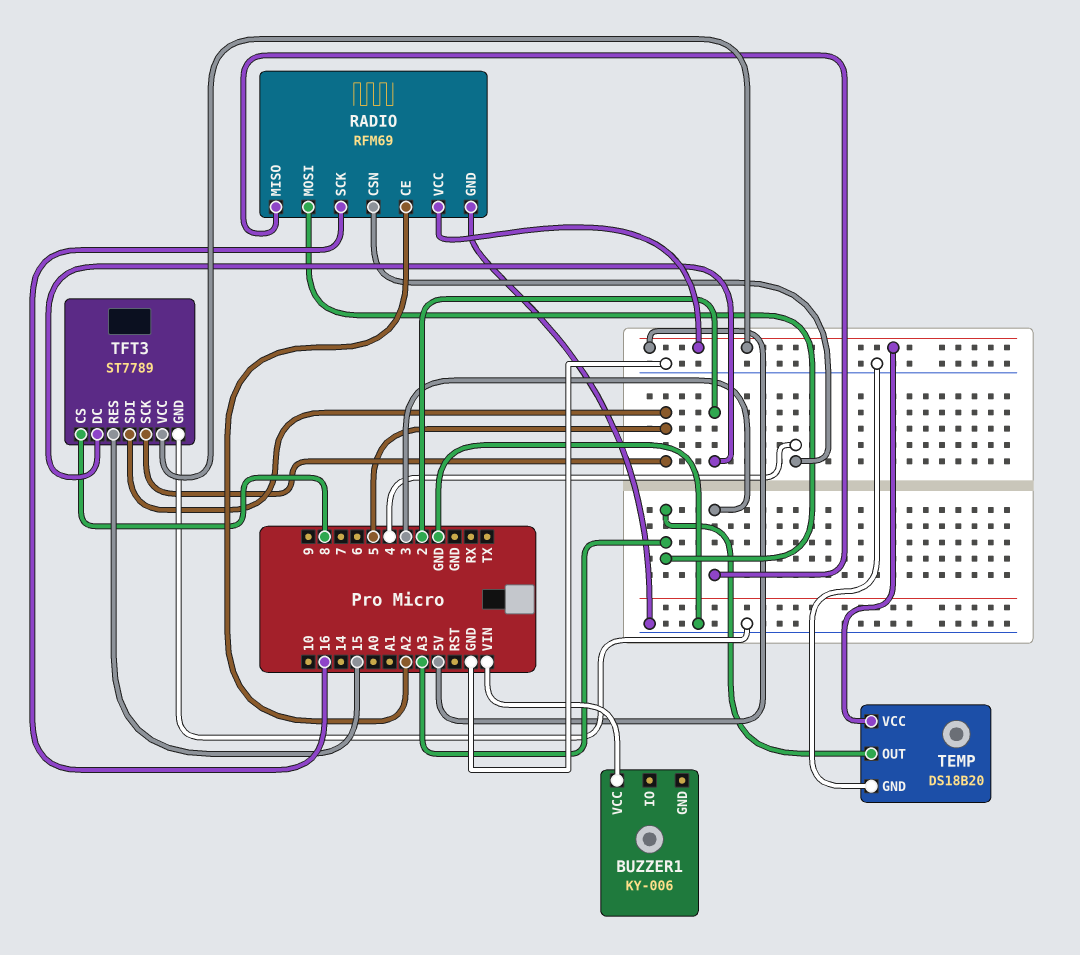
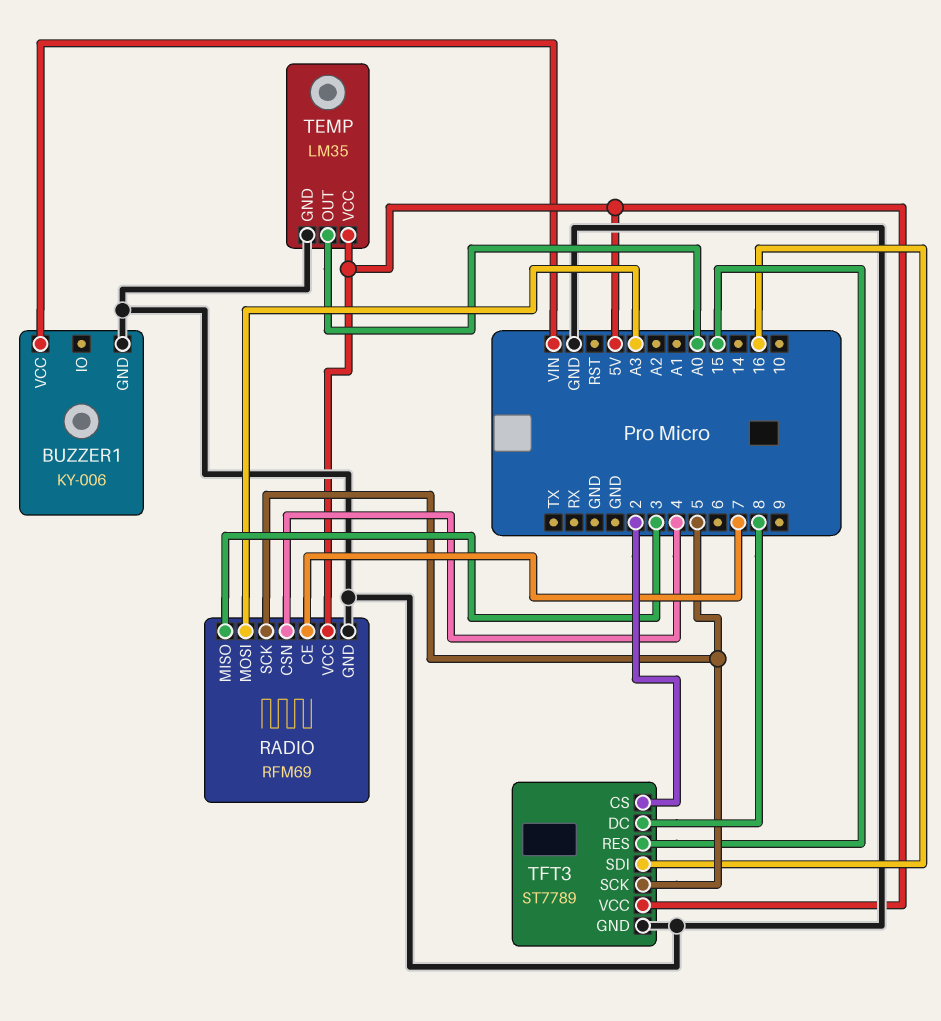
BUZZER1 pin GND: none -> GND
RADIO pin CE: A2 -> 7
RADIO pin SCK: 16 -> 5
TEMP: DS18B20 -> LM35
TEMP pin OUT: A3 -> A0
TFT3 pin CS: 8 -> 2
TFT3 pin DC: 2 -> 8
TFT3 pin SDI: 5 -> 16

